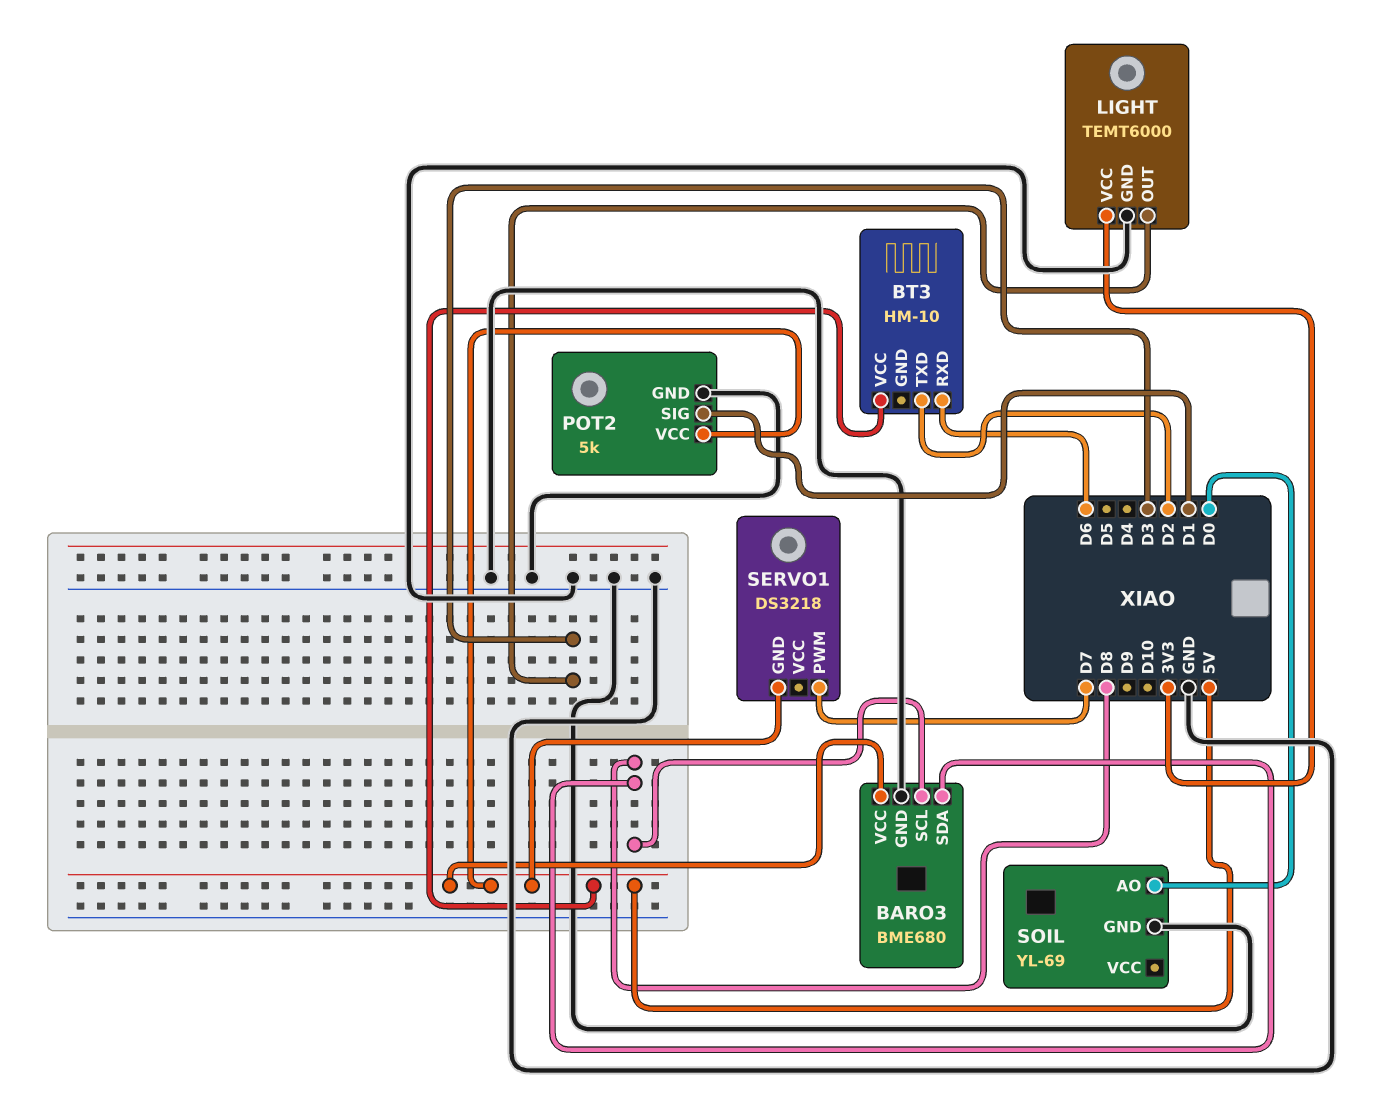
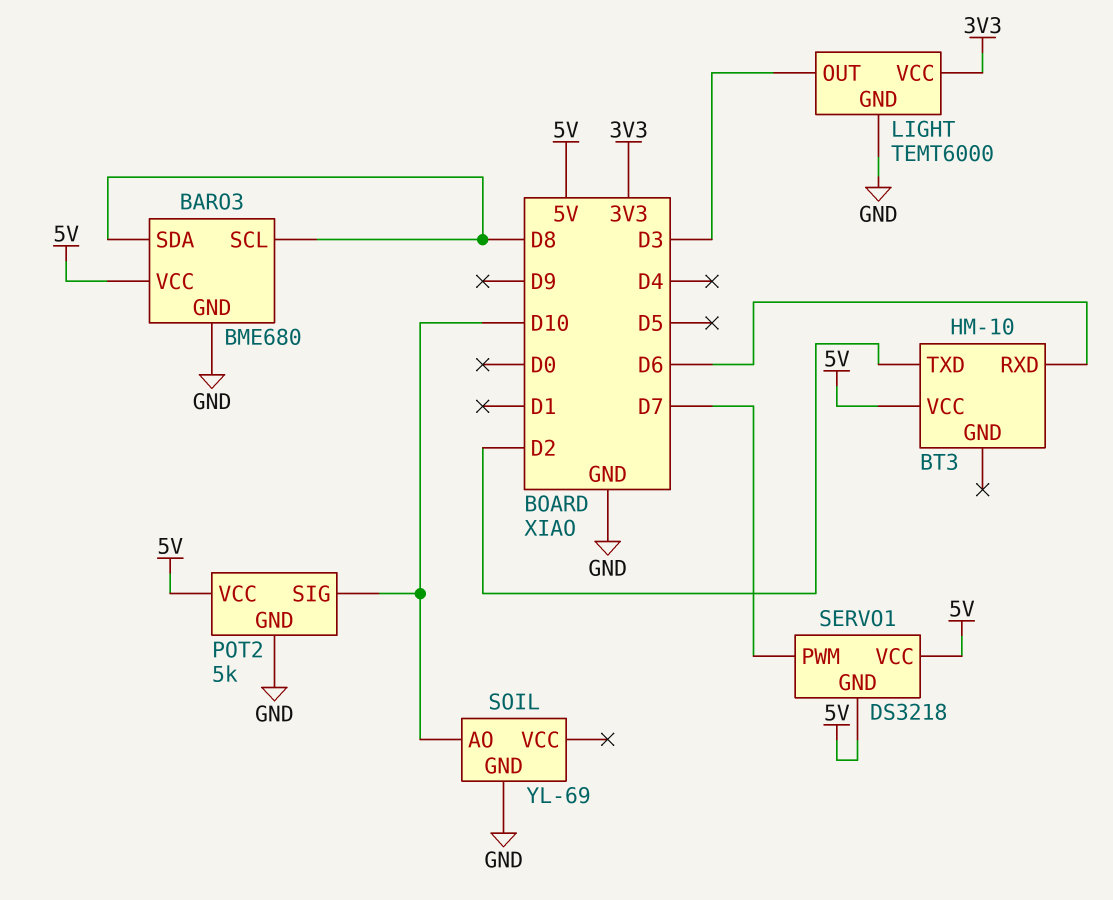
POT2 pin SIG: D1 -> D10
SERVO1 pin VCC: none -> 5V
SOIL pin AO: D0 -> D10

